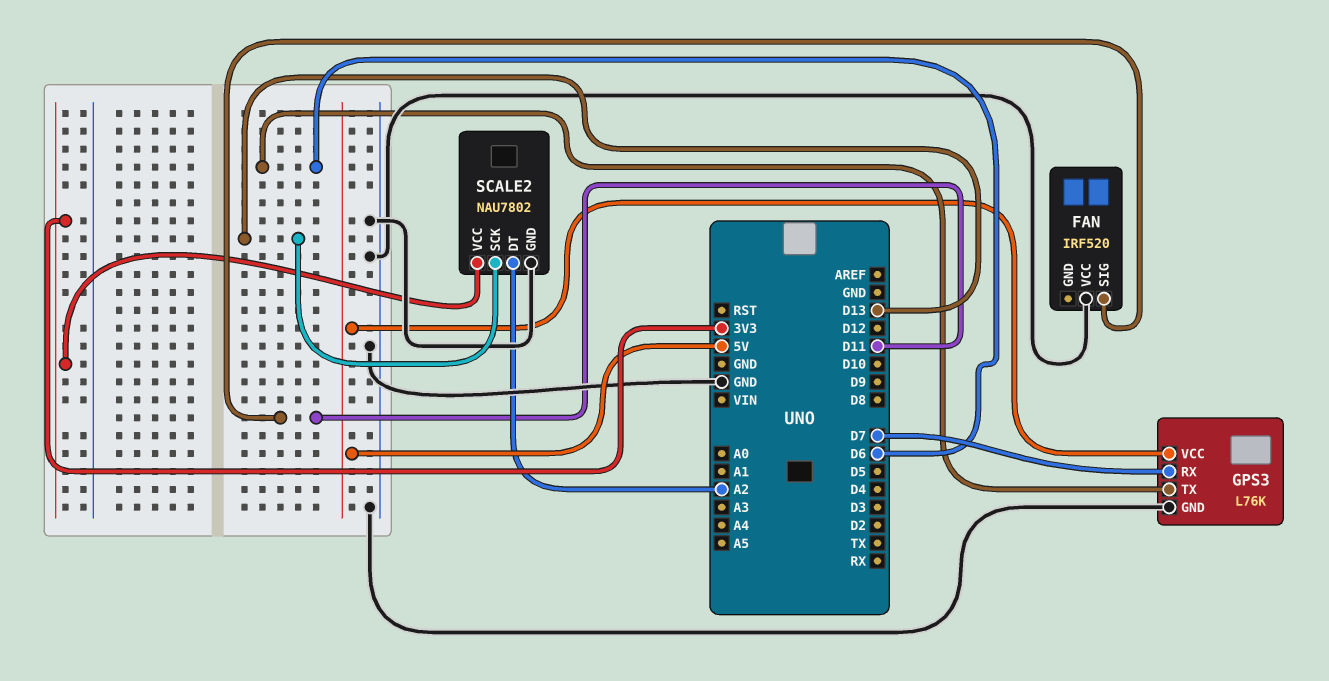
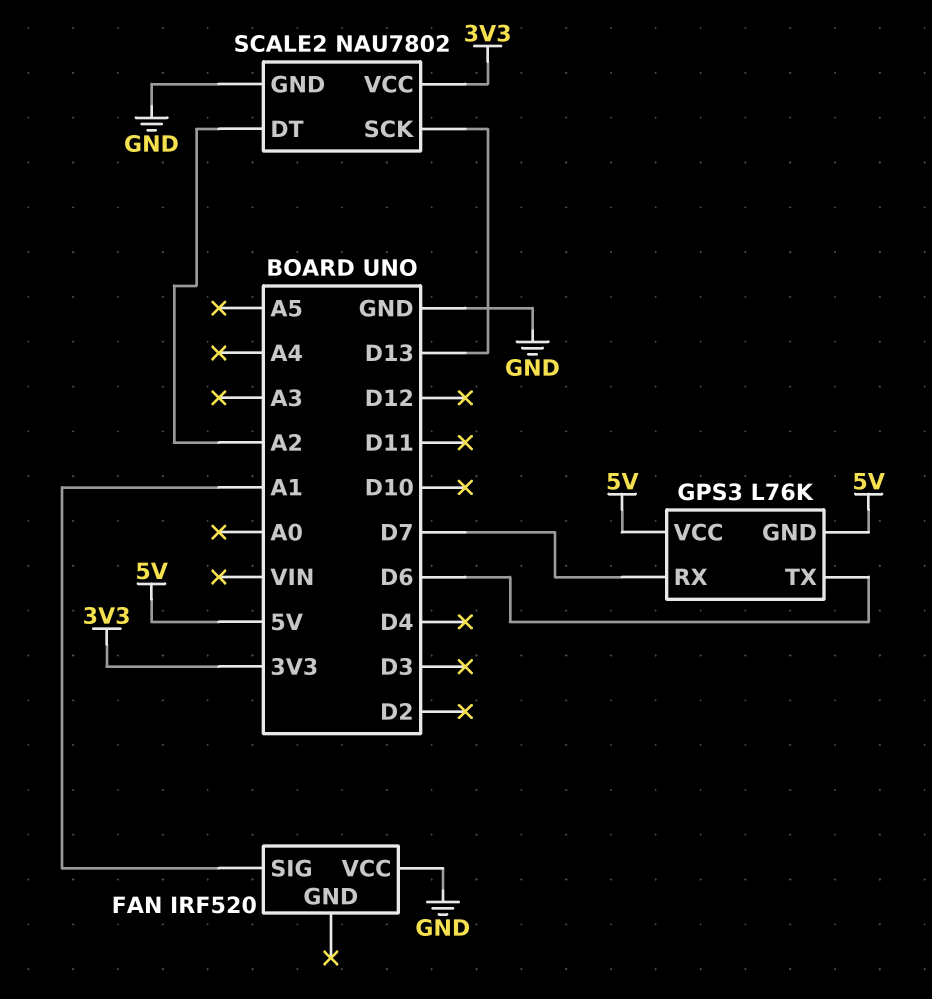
FAN pin SIG: D11 -> A1
GPS3 pin GND: GND -> 5V

